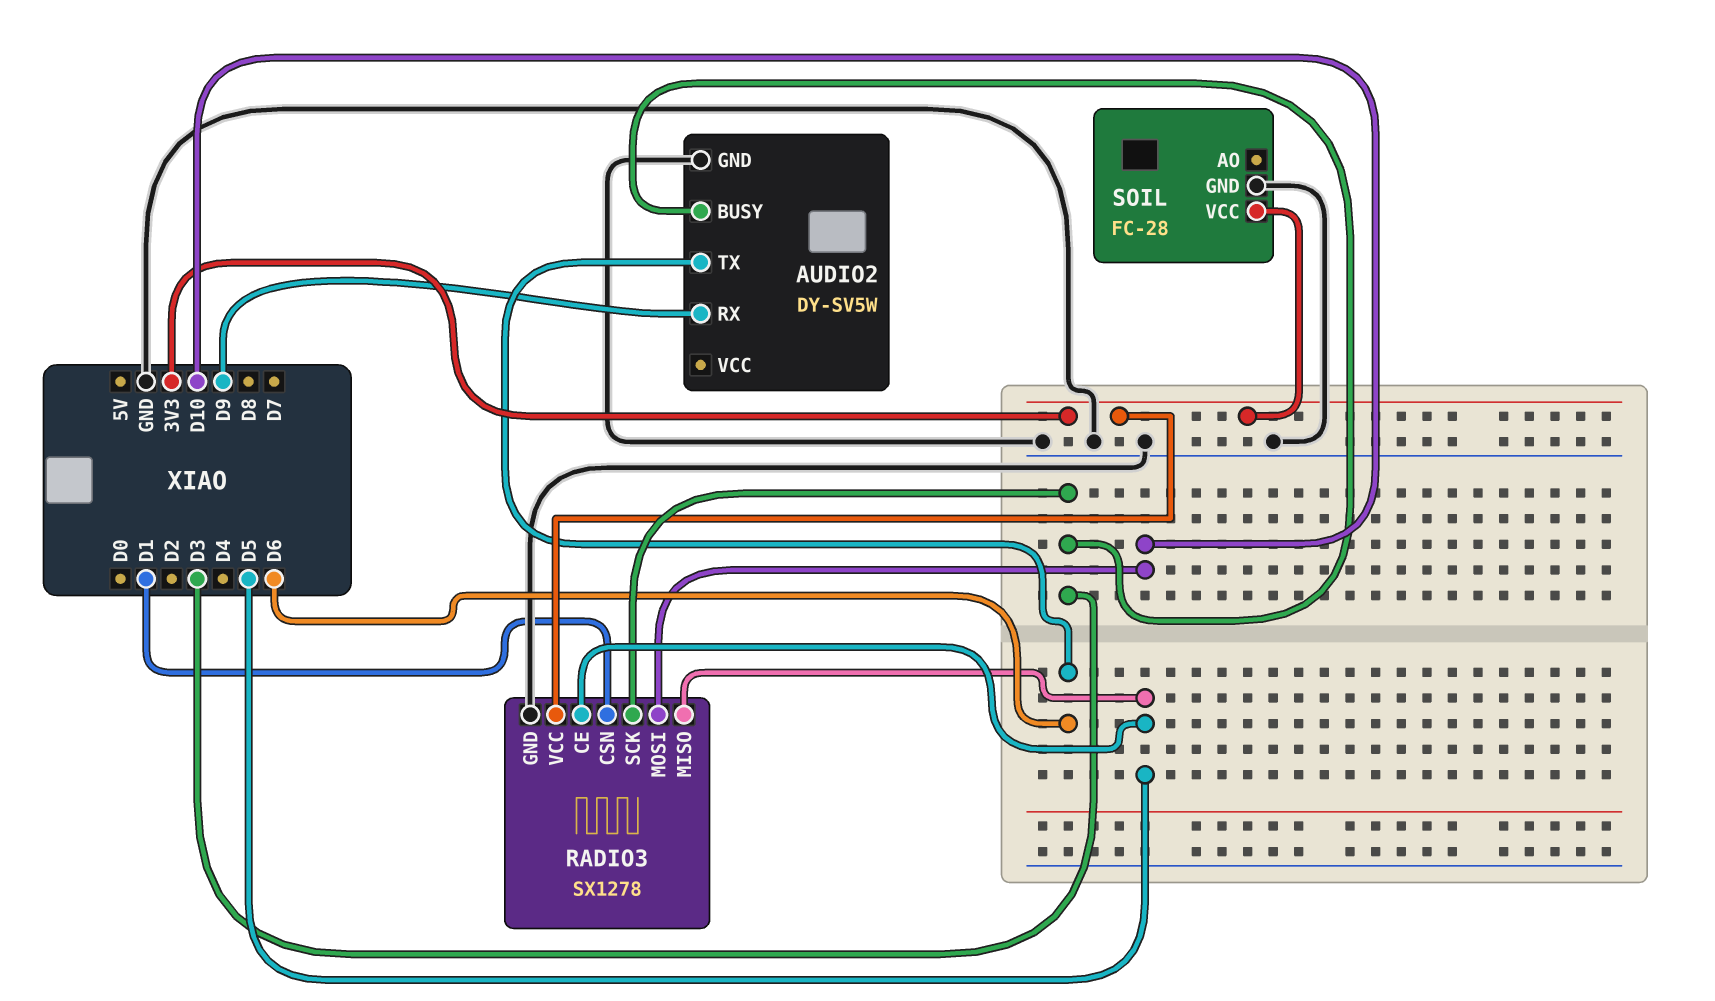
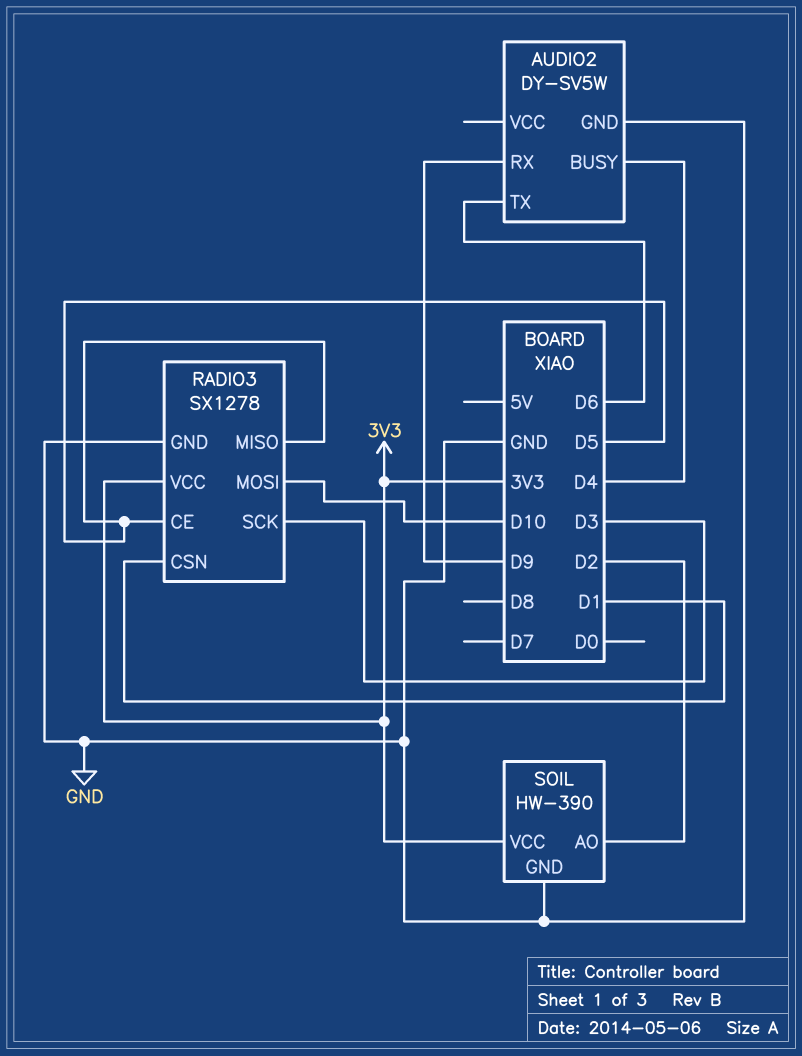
AUDIO2 pin BUSY: D3 -> D4
SOIL: FC-28 -> HW-390
SOIL pin AO: none -> D2

